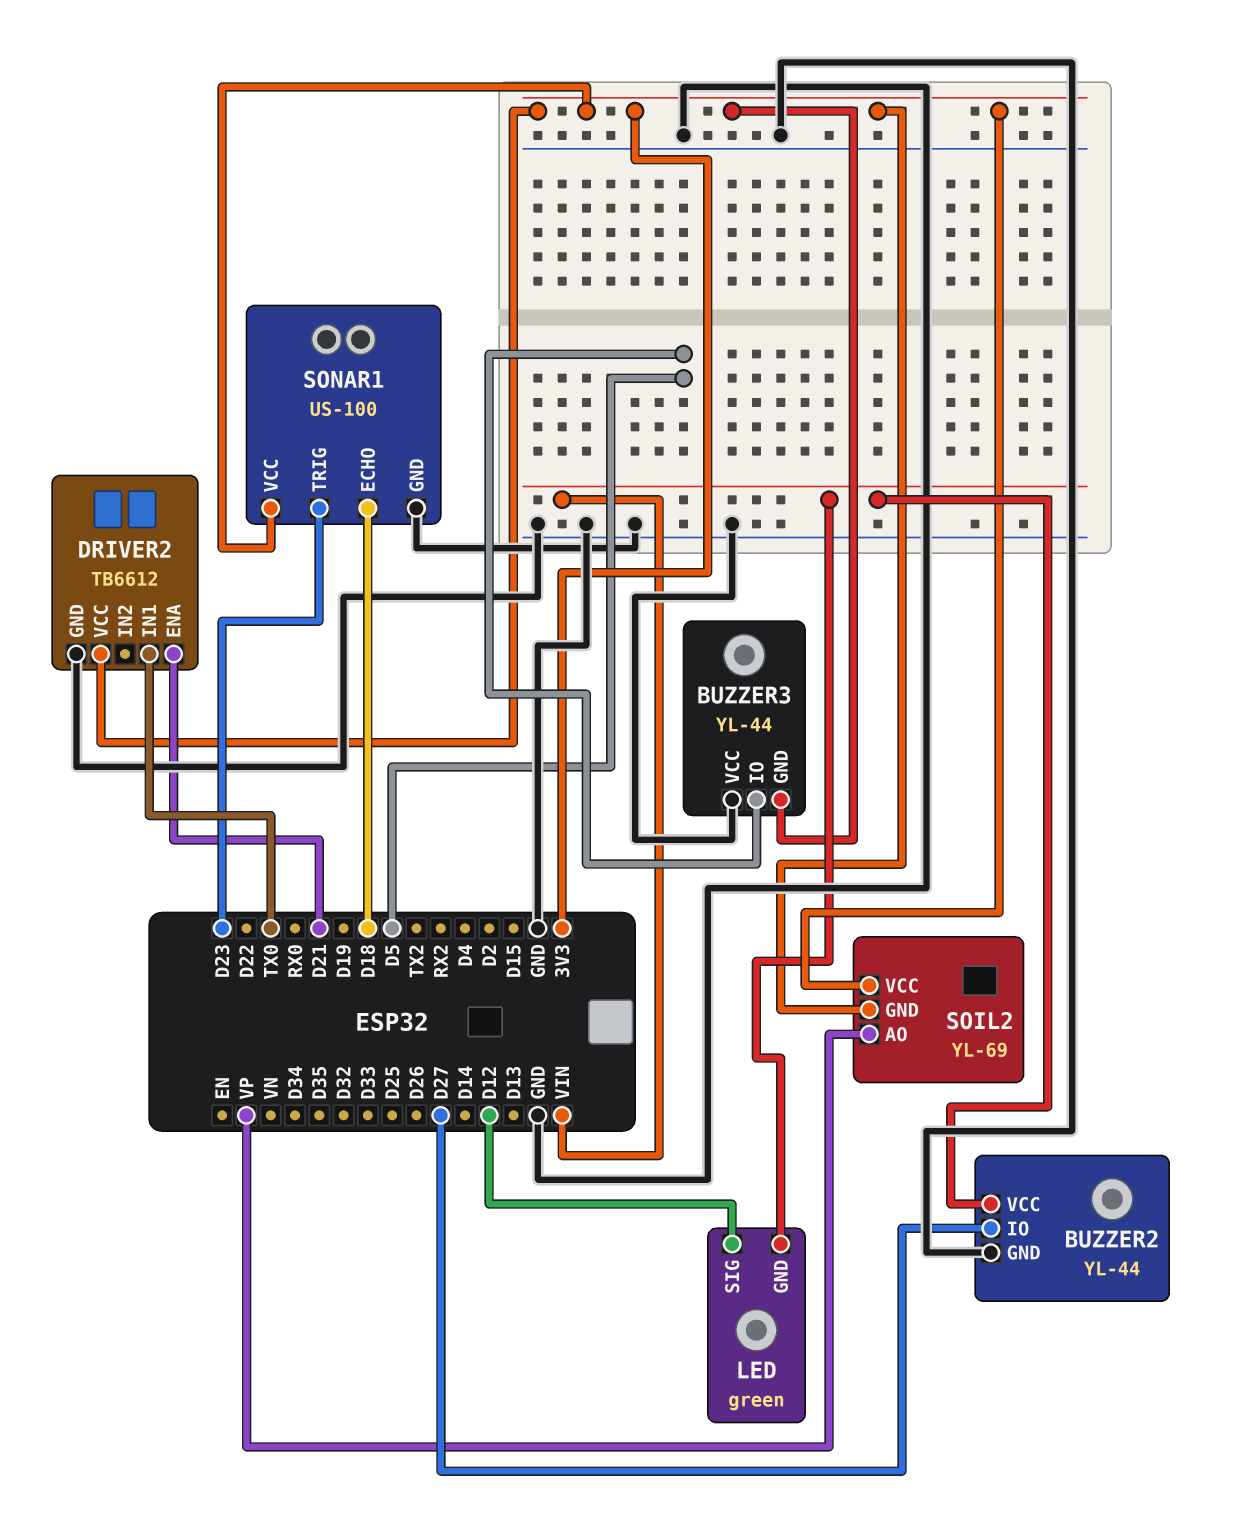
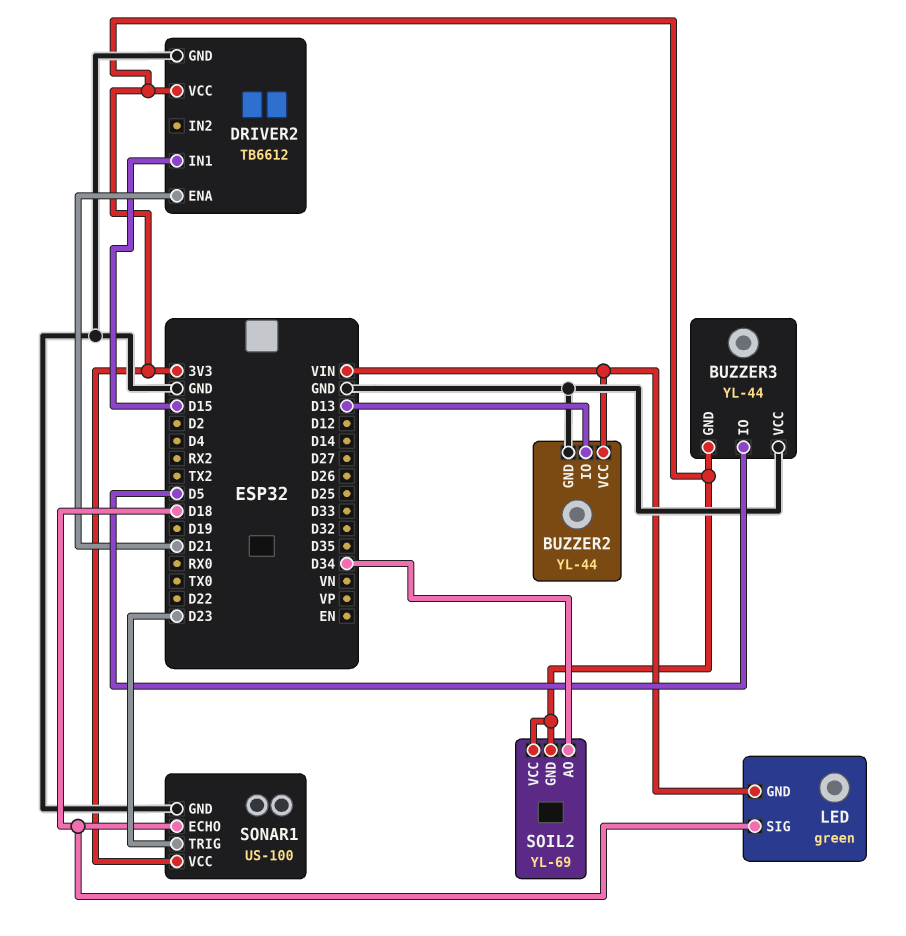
BUZZER2 pin IO: D27 -> D13
DRIVER2 pin IN1: TX0 -> D15
LED pin SIG: D12 -> D18
SOIL2 pin AO: VP -> D34

